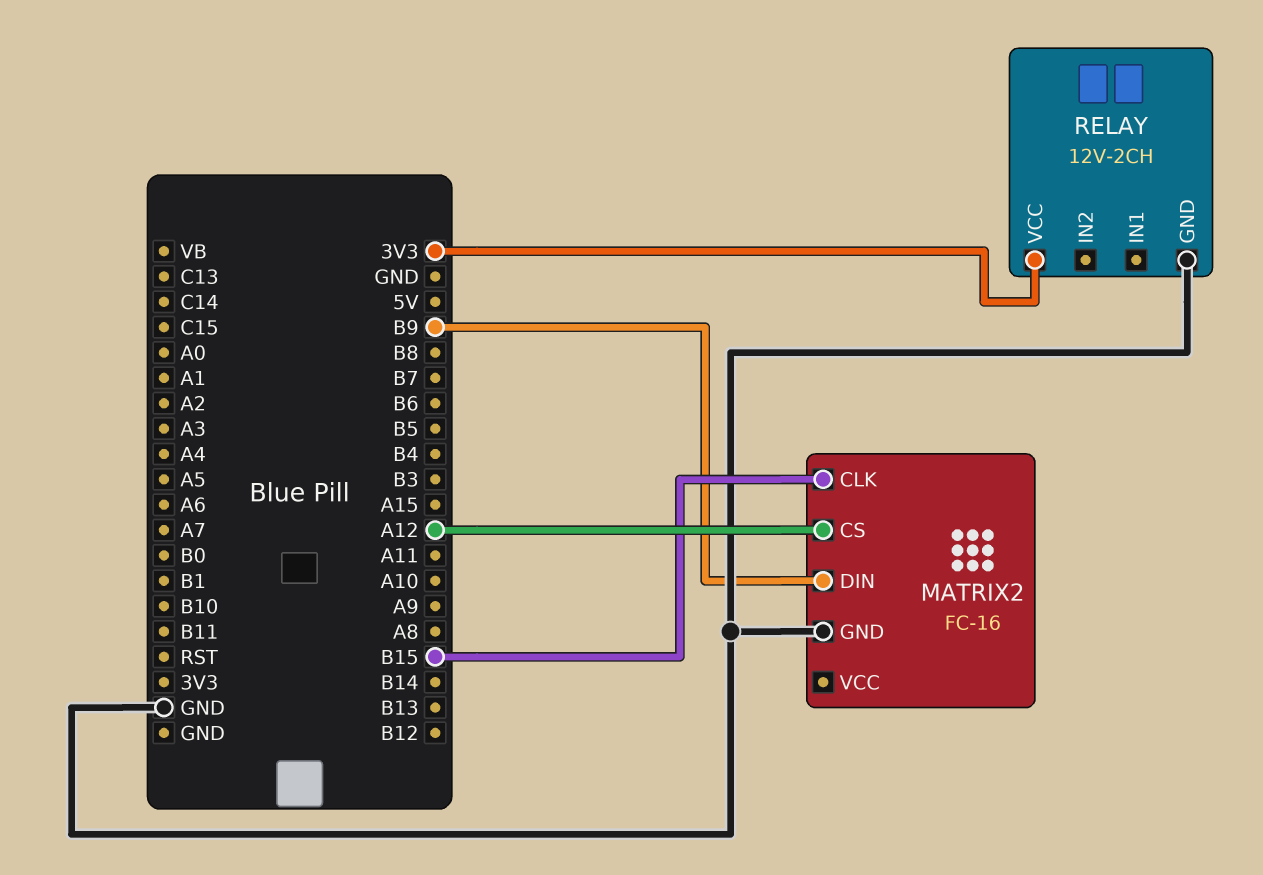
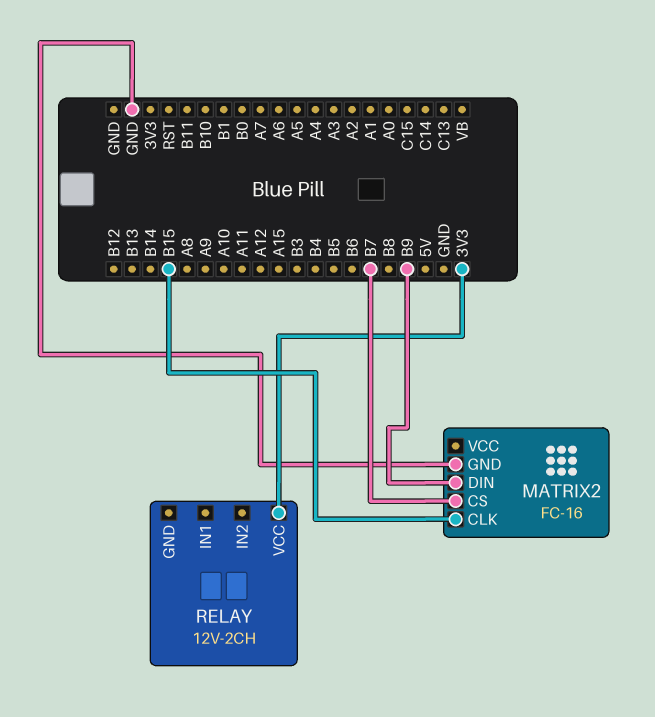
MATRIX2 pin CS: A12 -> B7
RELAY pin GND: GND -> none

